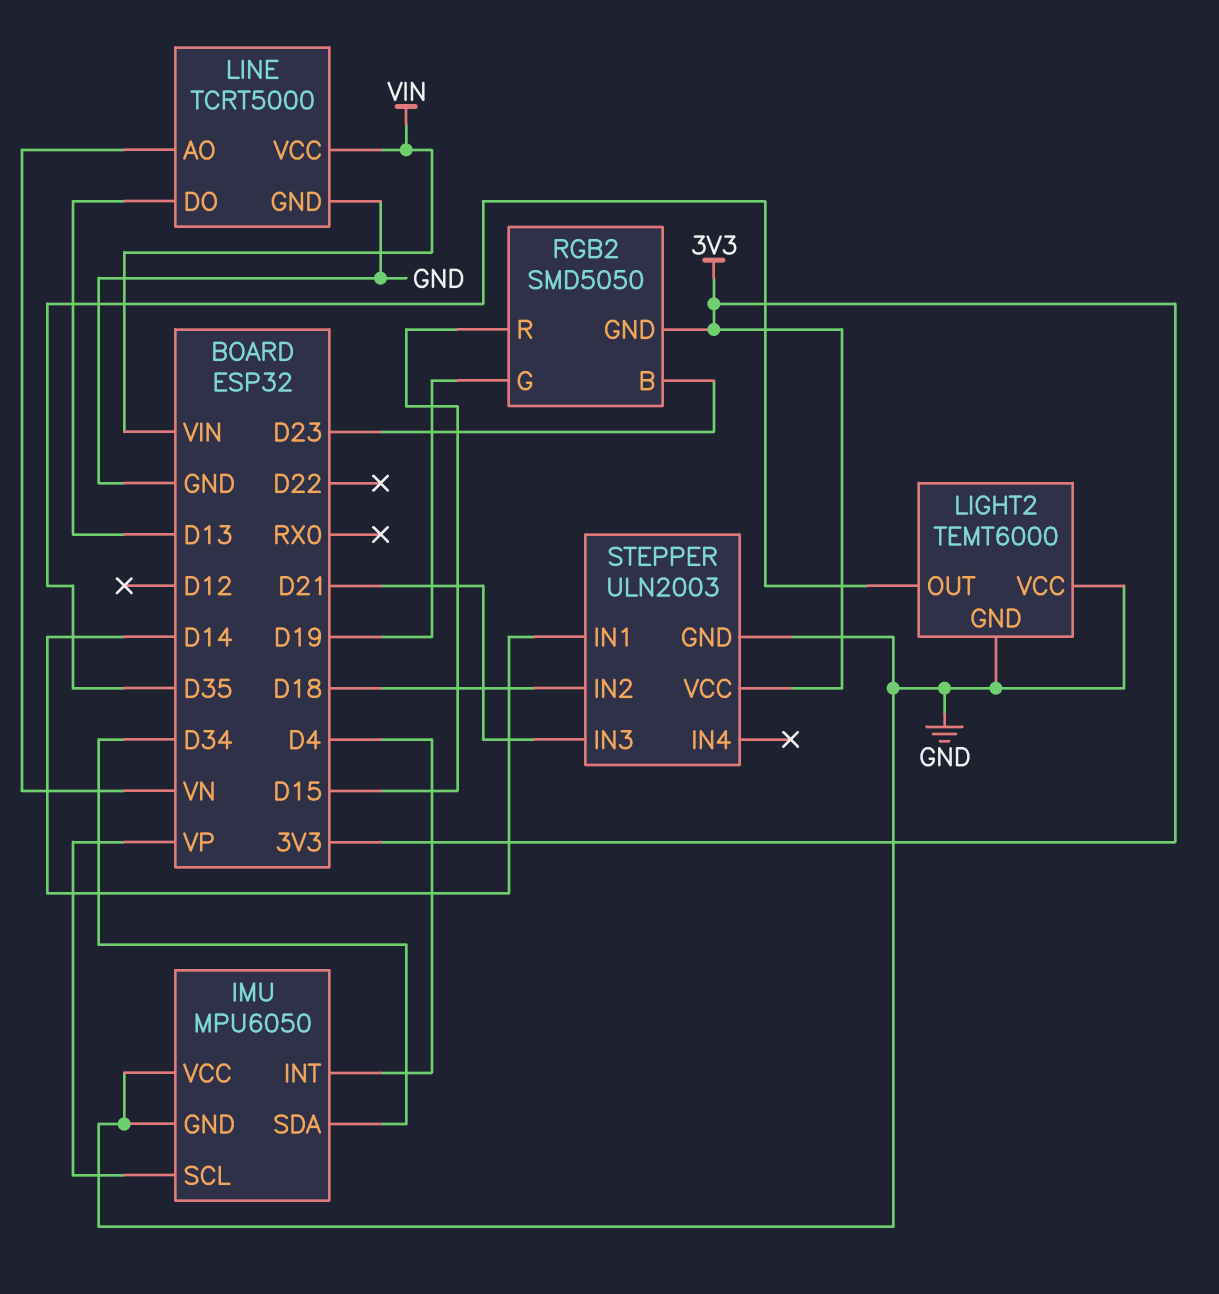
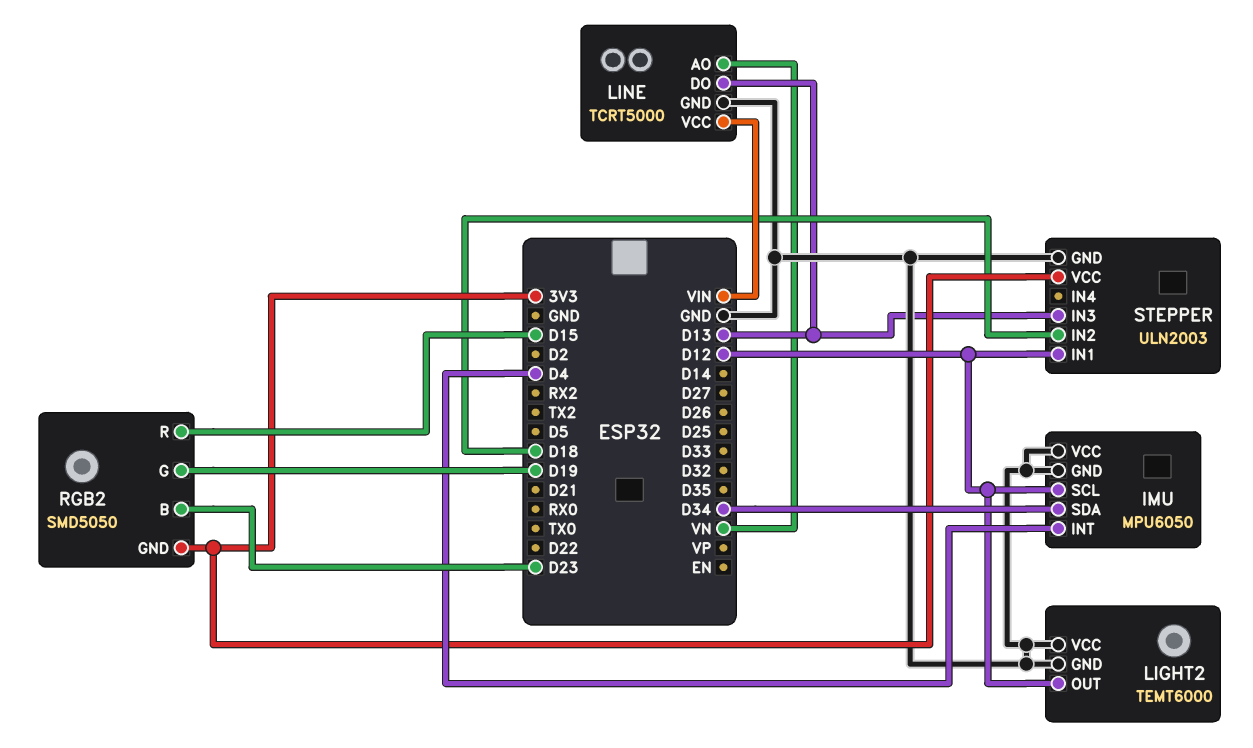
IMU pin SCL: VP -> D12
LIGHT2 pin OUT: D35 -> D12
STEPPER pin IN1: D14 -> D12
STEPPER pin IN3: D21 -> D13

